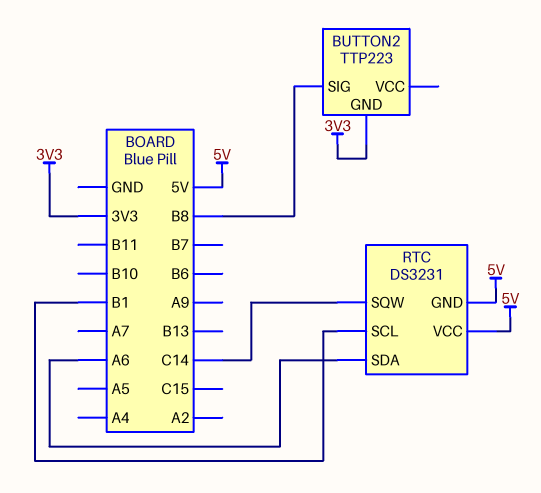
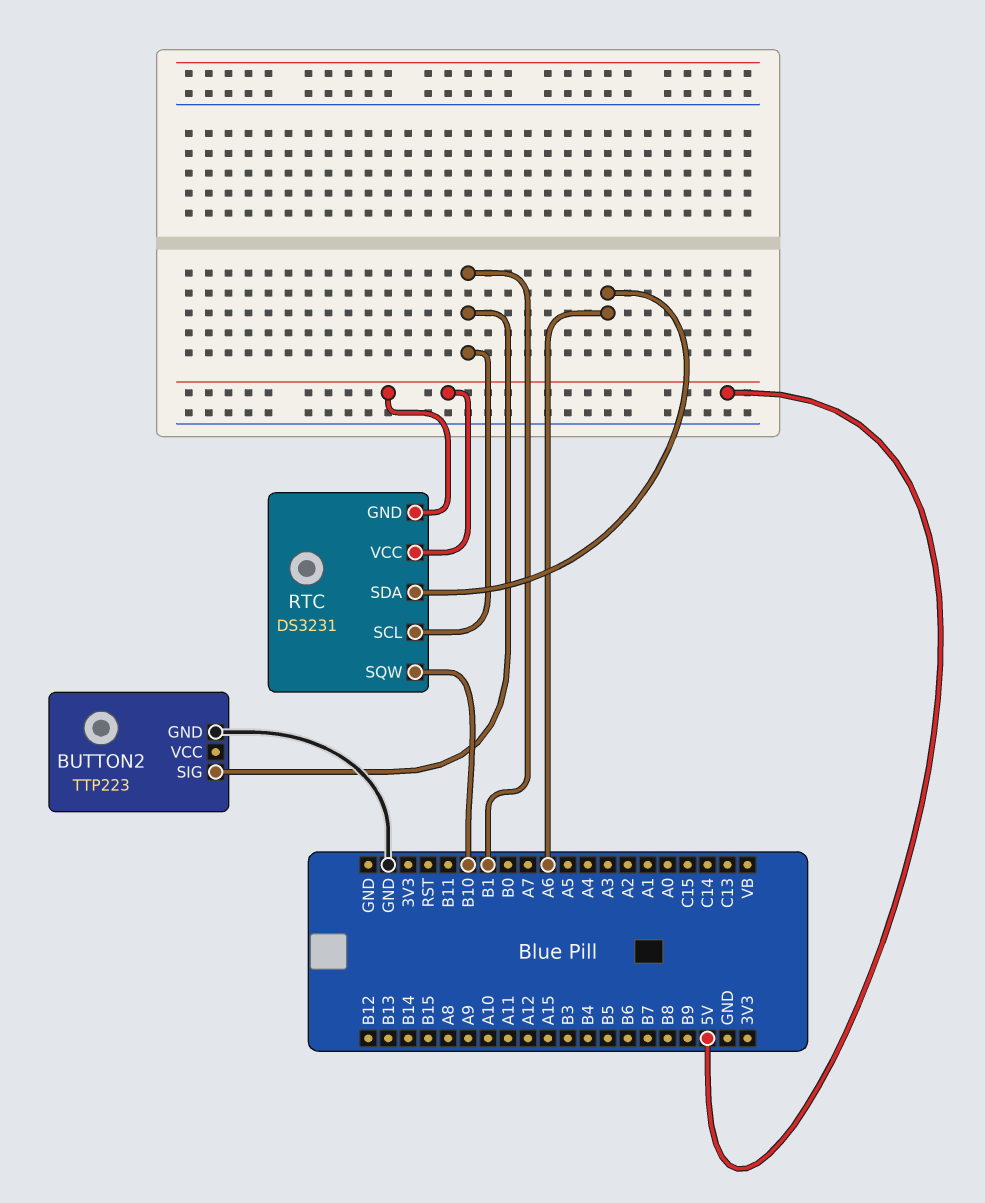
BUTTON2 pin GND: 3V3 -> GND
BUTTON2 pin SIG: B8 -> B1
RTC pin SQW: C14 -> B10

